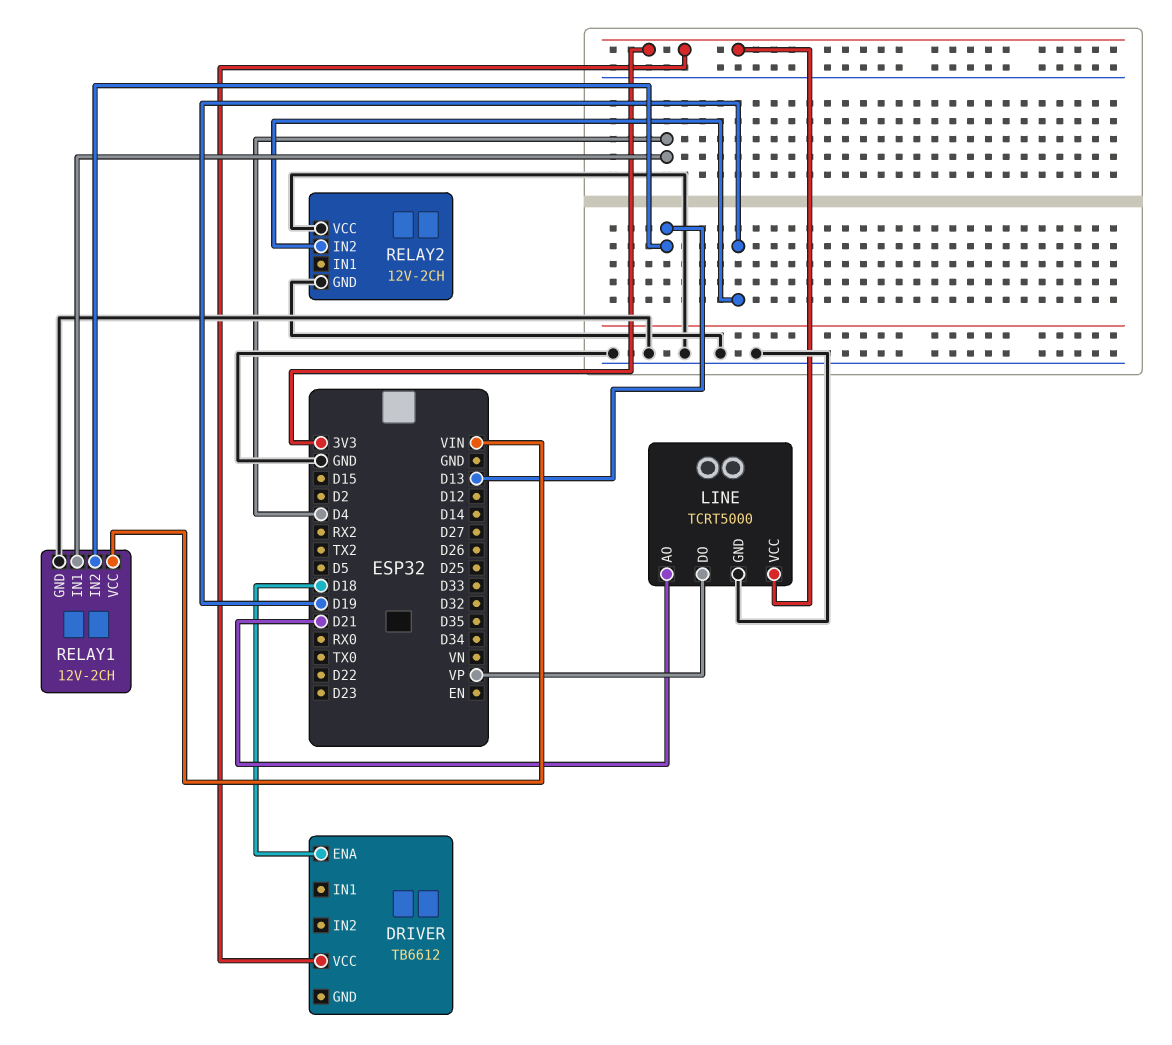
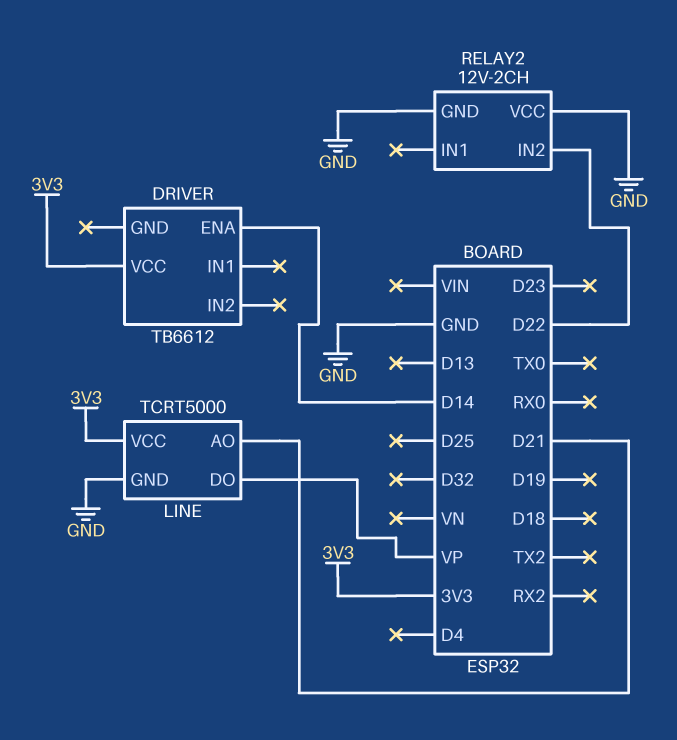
DRIVER pin ENA: D18 -> D14
RELAY1: 12V-2CH -> none
RELAY1 pin GND: GND -> none
RELAY1 pin IN1: D4 -> none
RELAY1 pin IN2: D13 -> none
RELAY1 pin VCC: VIN -> none
RELAY2 pin IN2: D19 -> D22

